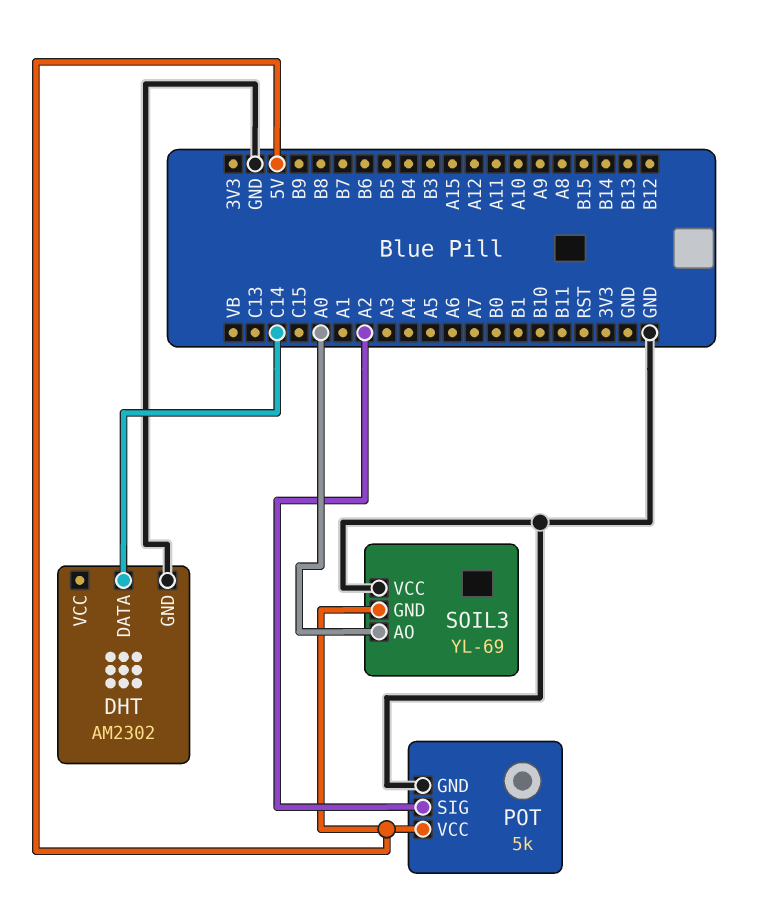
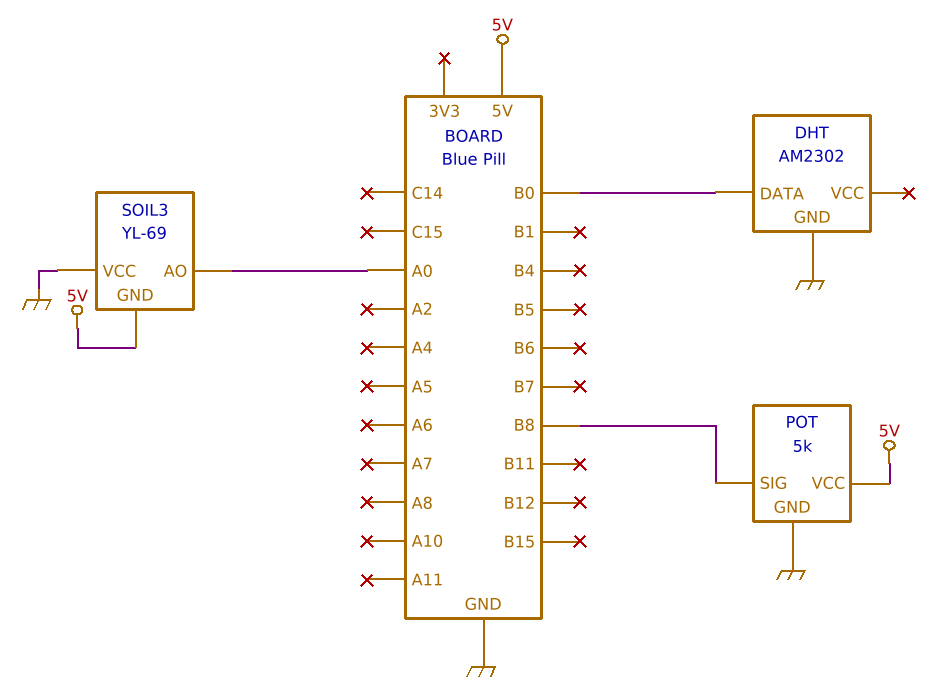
DHT pin DATA: C14 -> B0
POT pin SIG: A2 -> B8

